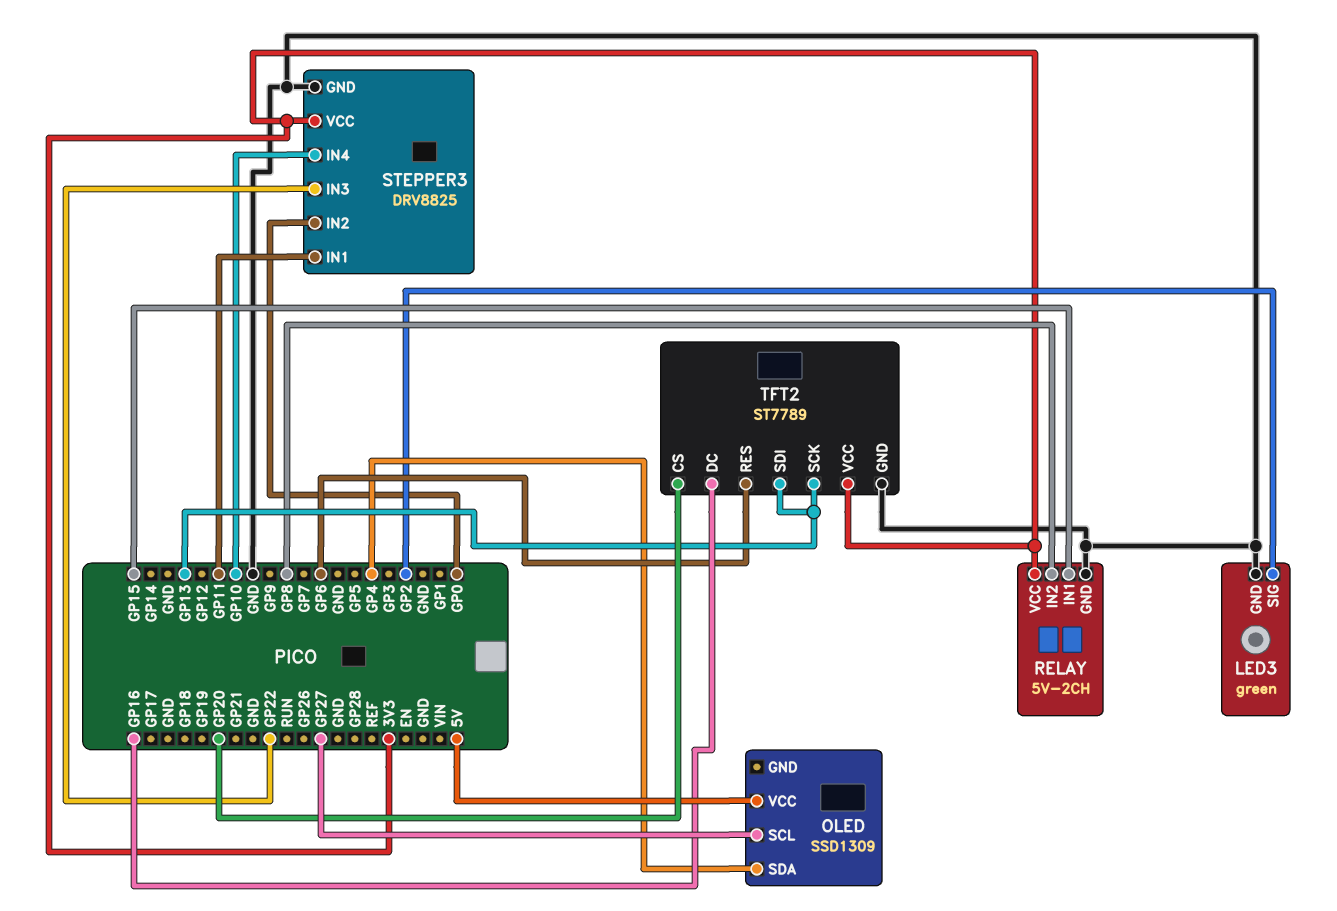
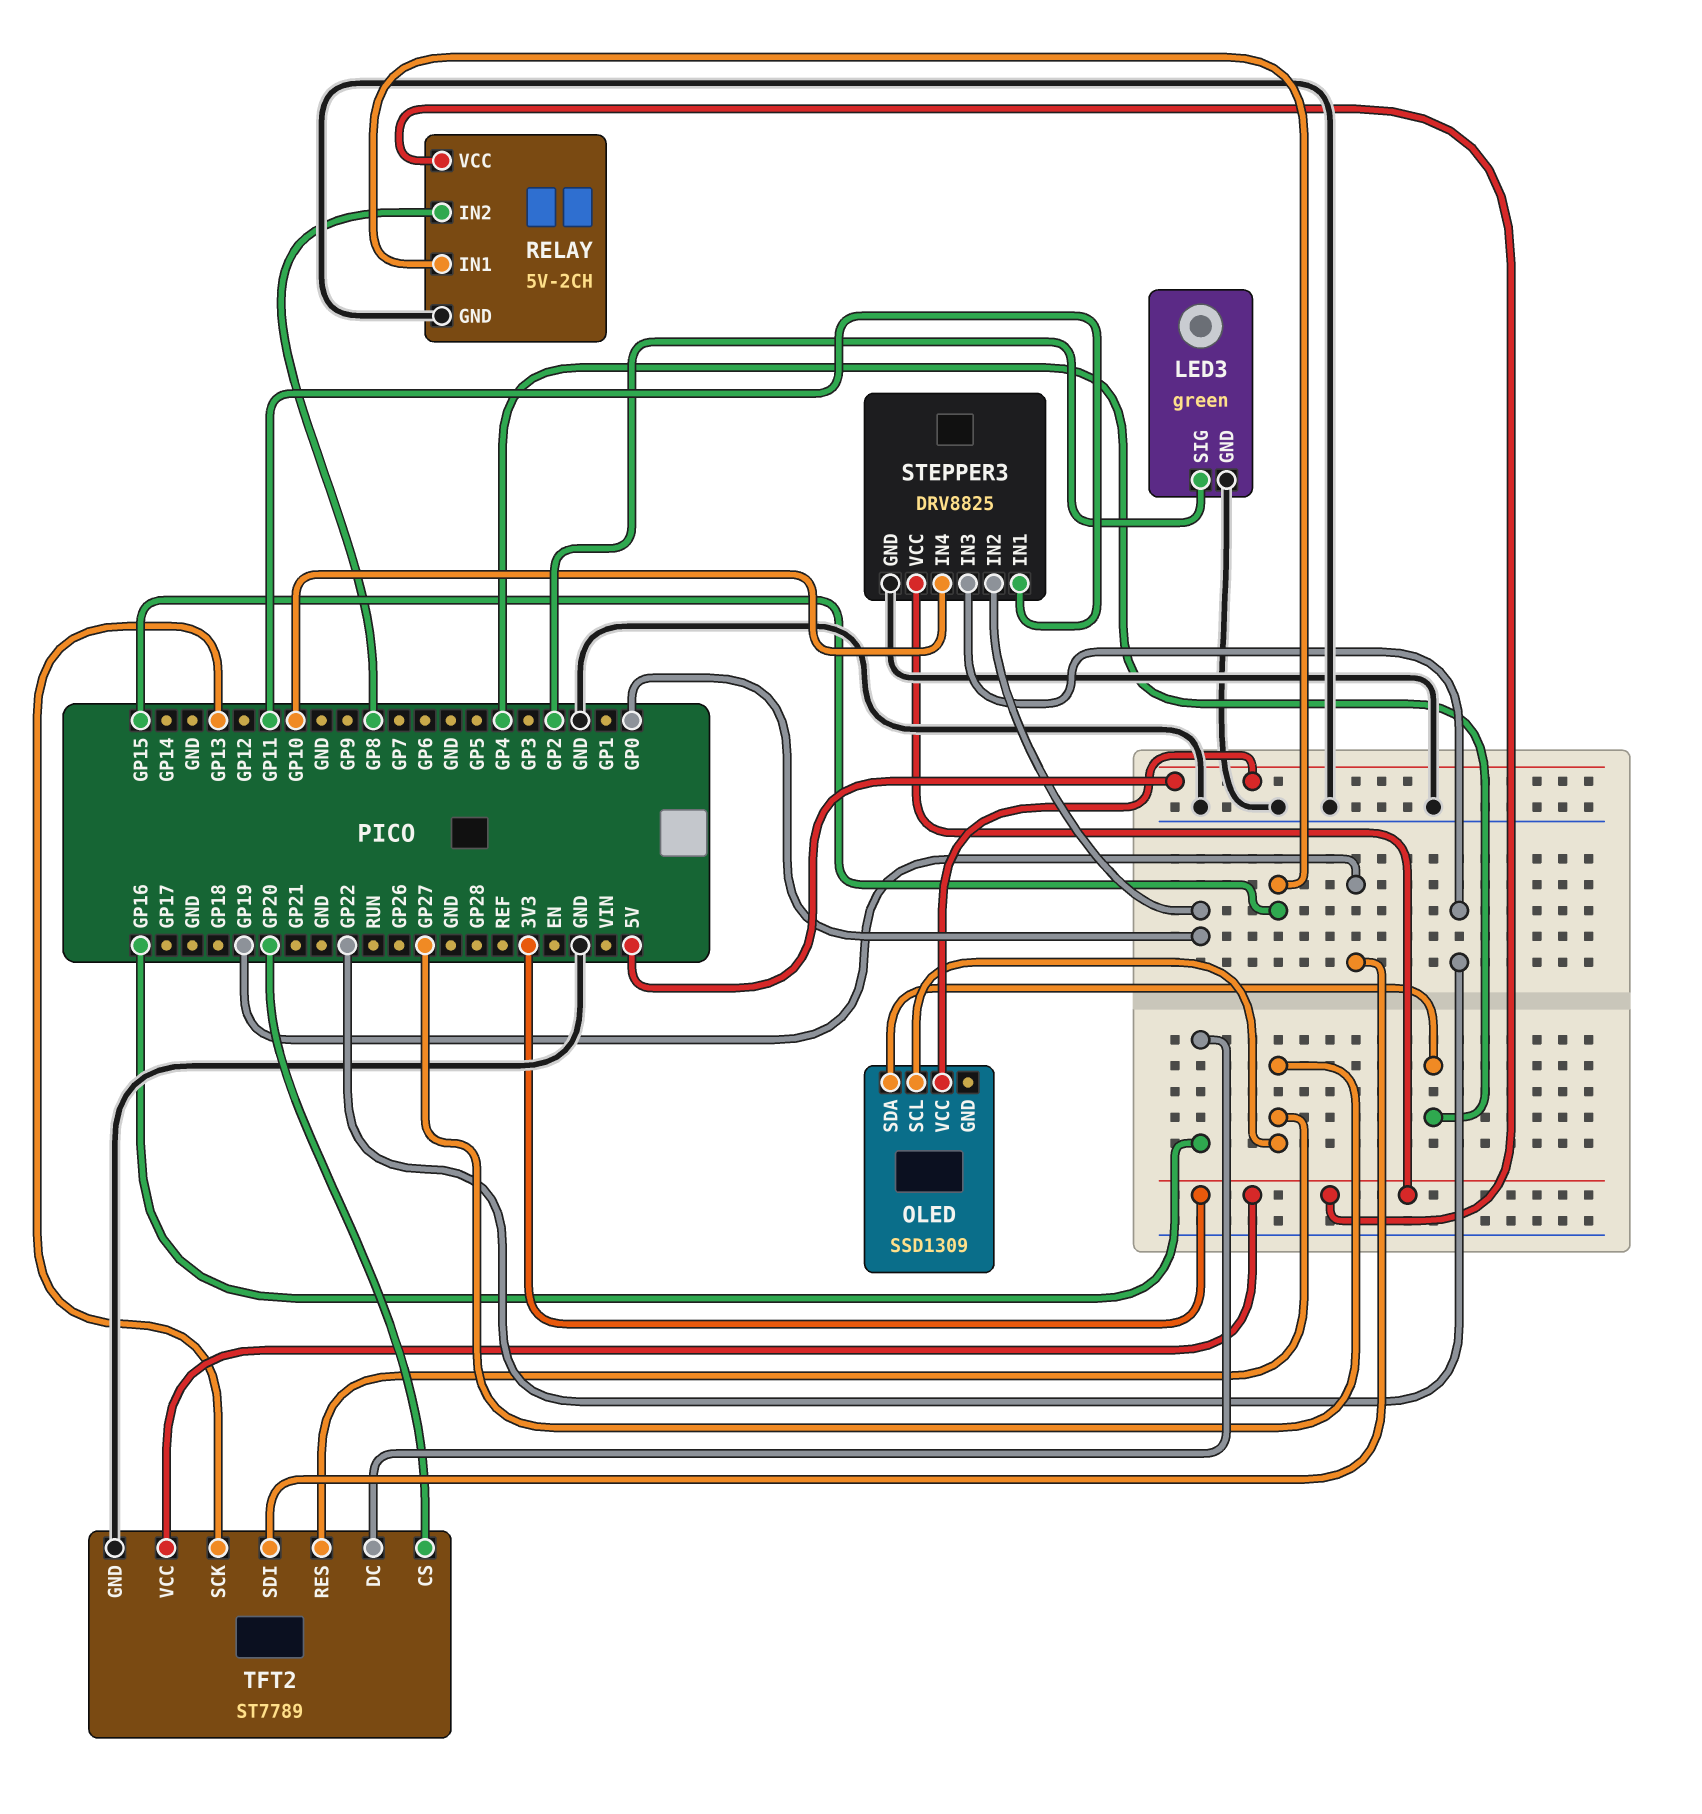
TFT2 pin RES: GP6 -> GP27
TFT2 pin SDI: GP13 -> GP19

